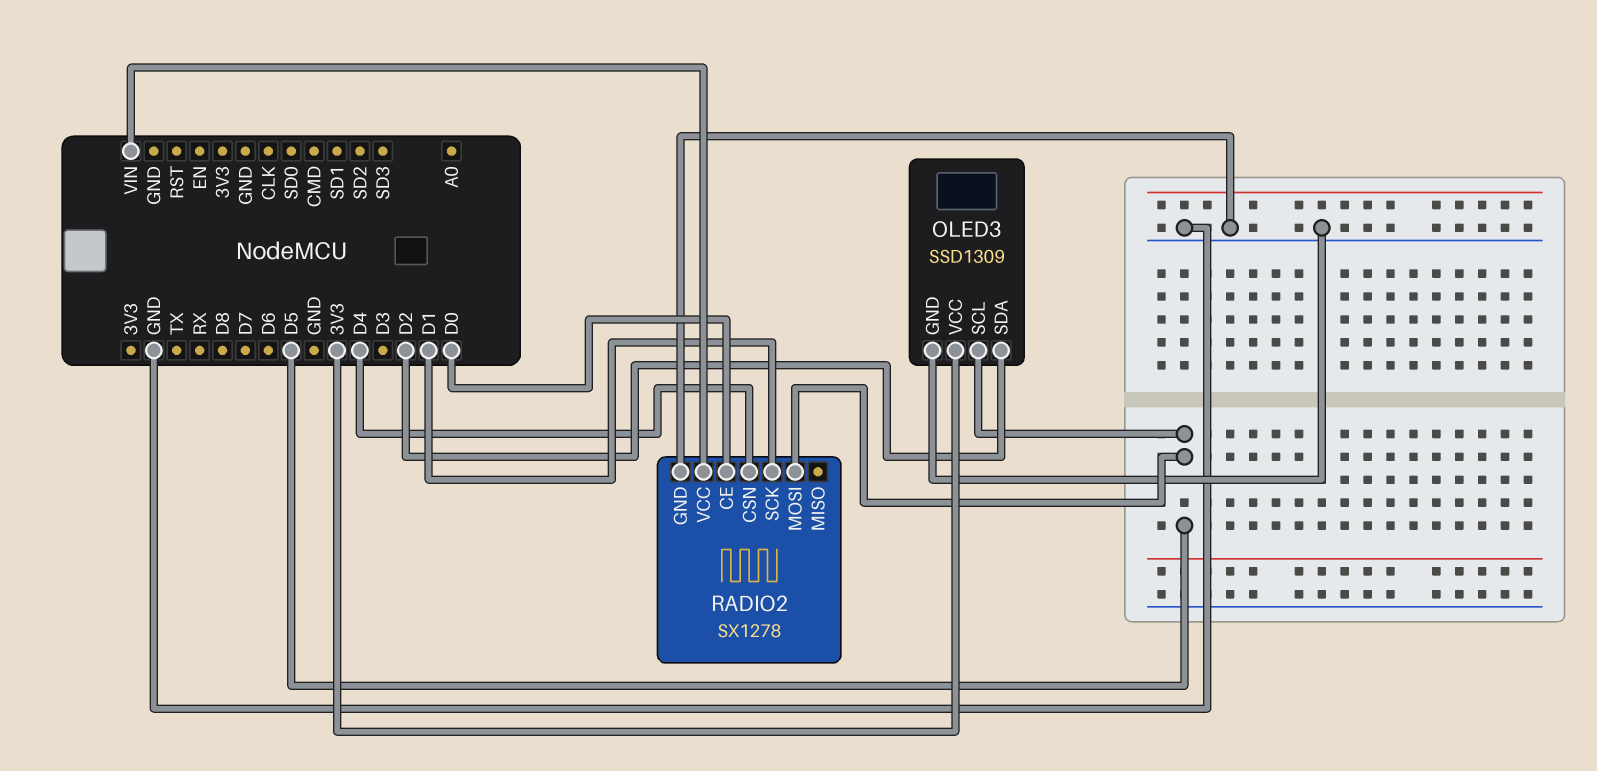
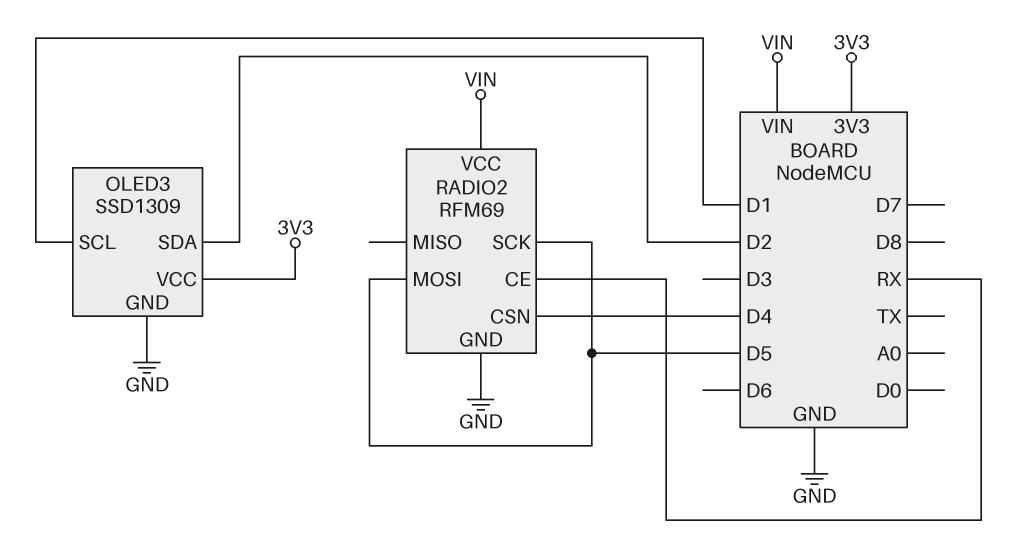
OLED3 pin SCL: D5 -> D1
RADIO2: SX1278 -> RFM69
RADIO2 pin CE: D0 -> RX
RADIO2 pin SCK: D1 -> D5

